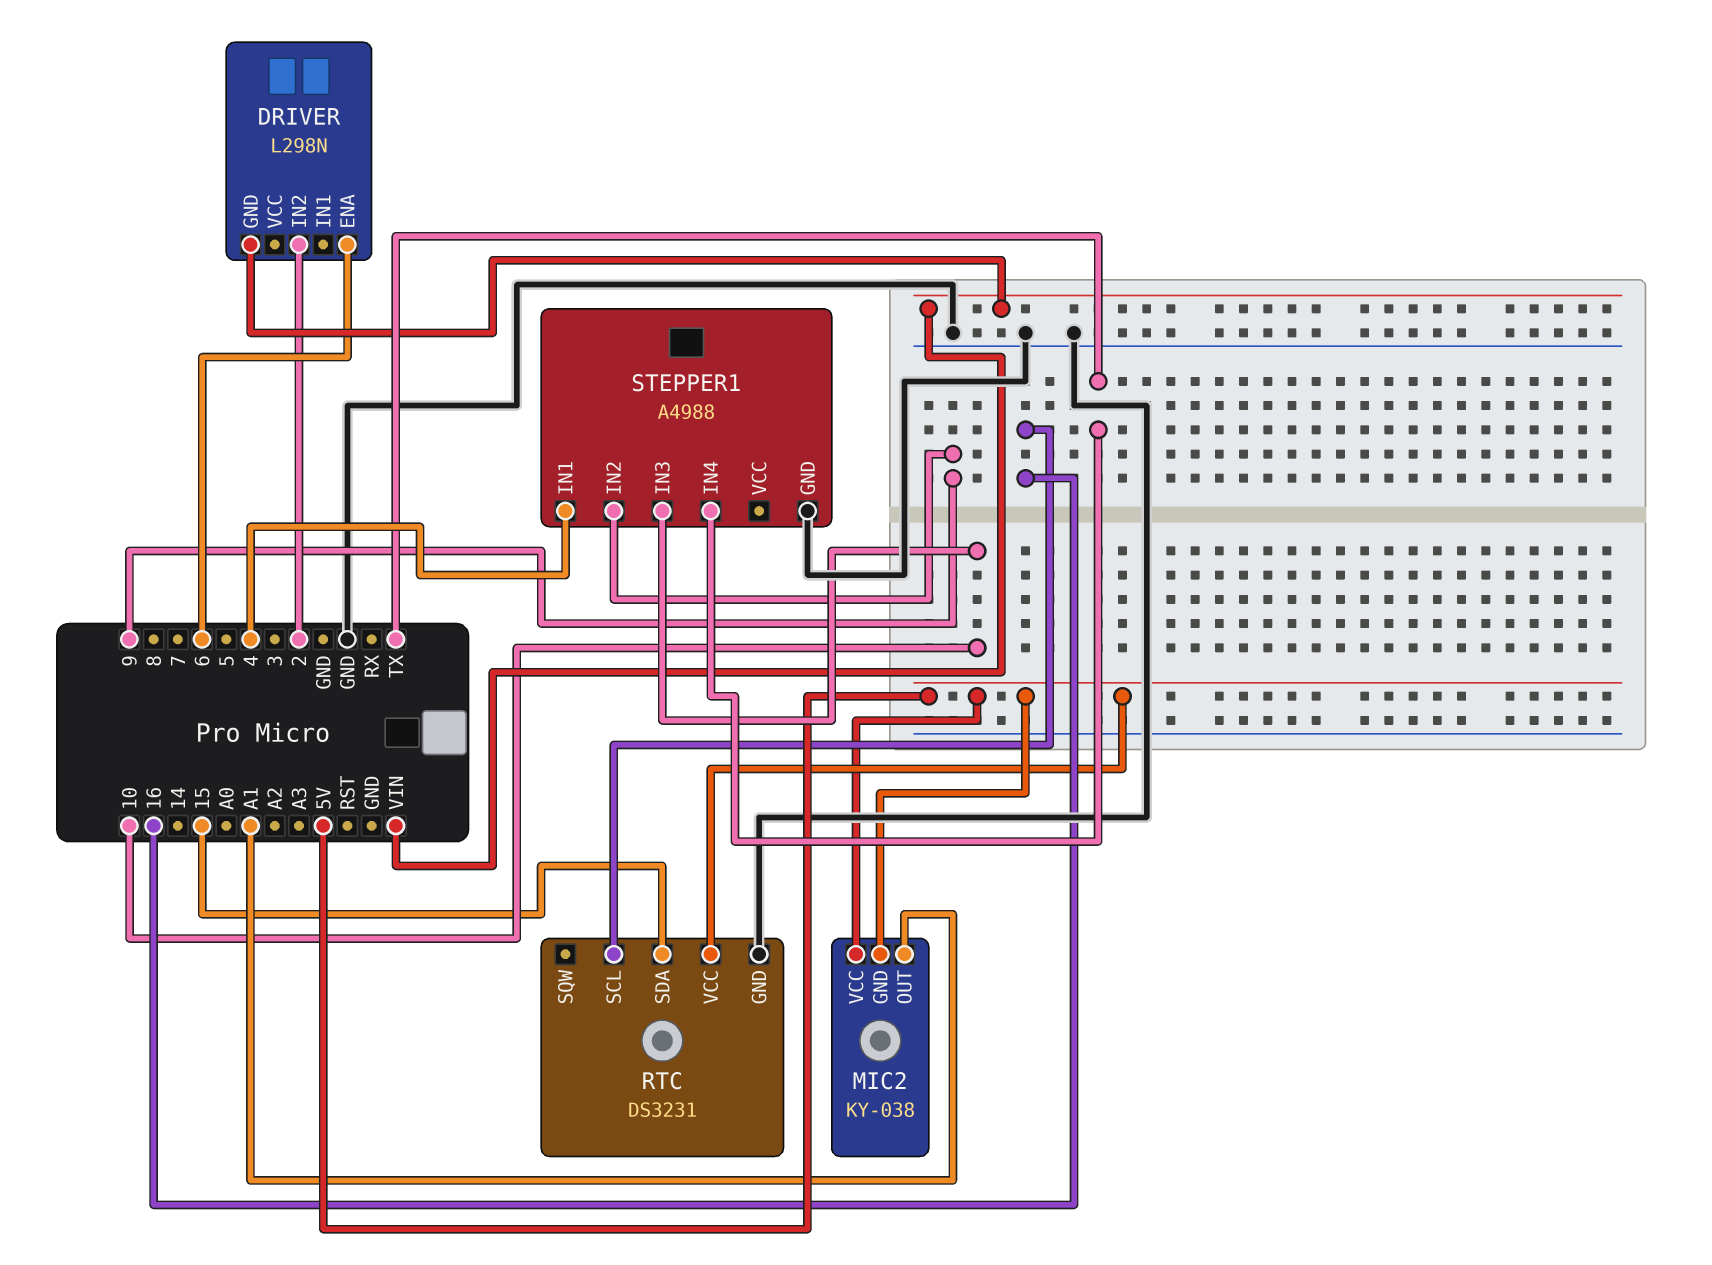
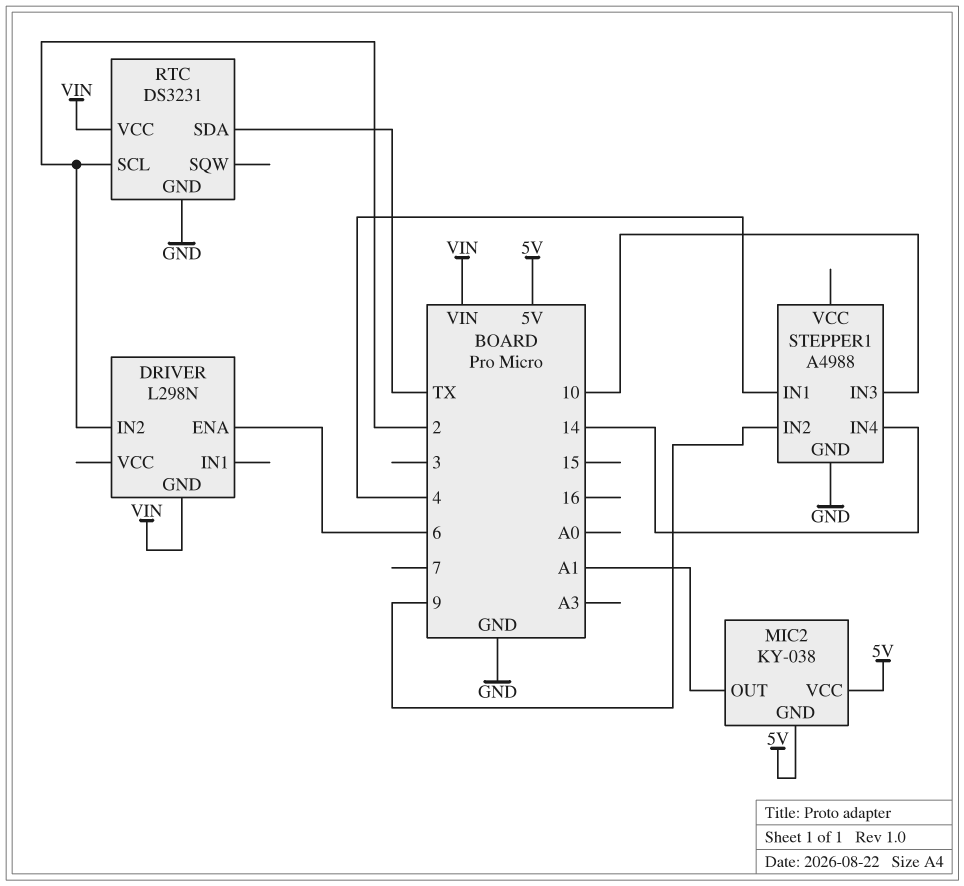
RTC pin SCL: 16 -> 2
RTC pin SDA: 15 -> TX
RTC pin VCC: 5V -> VIN
STEPPER1 pin IN4: TX -> 14

